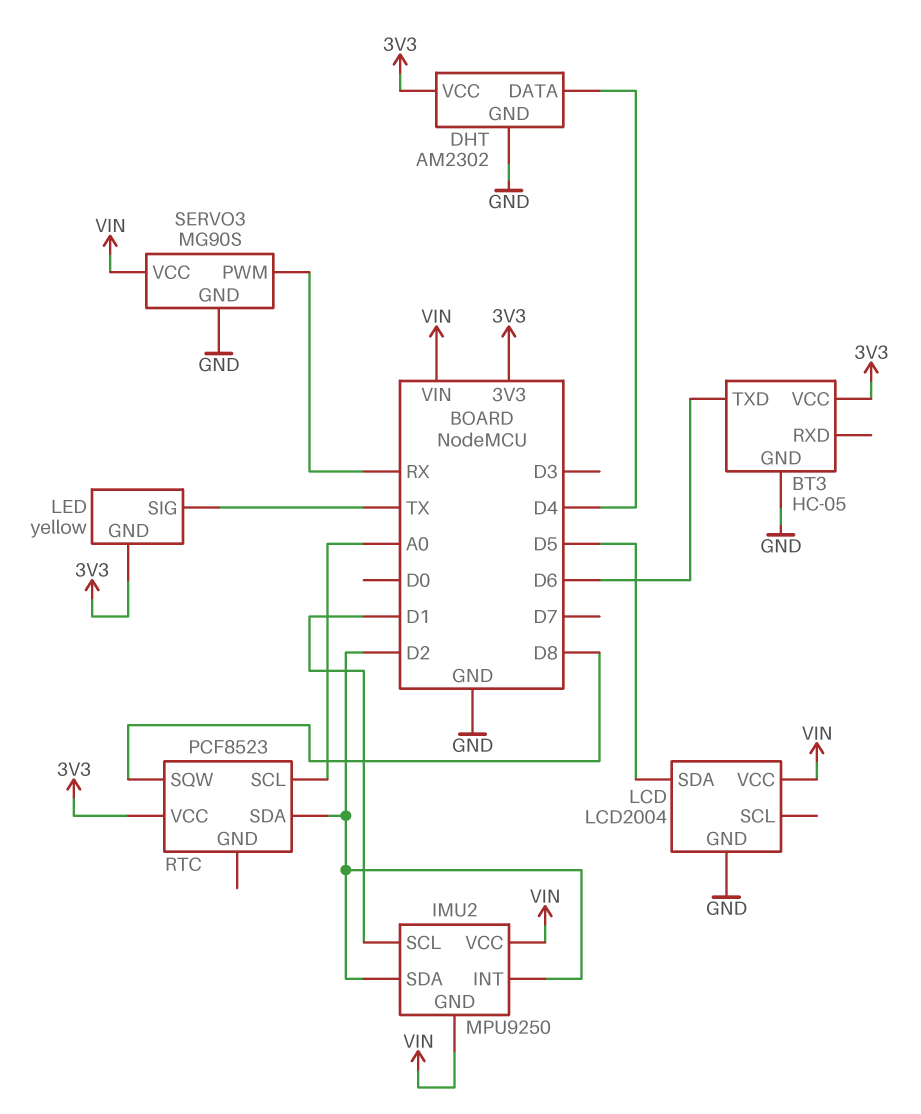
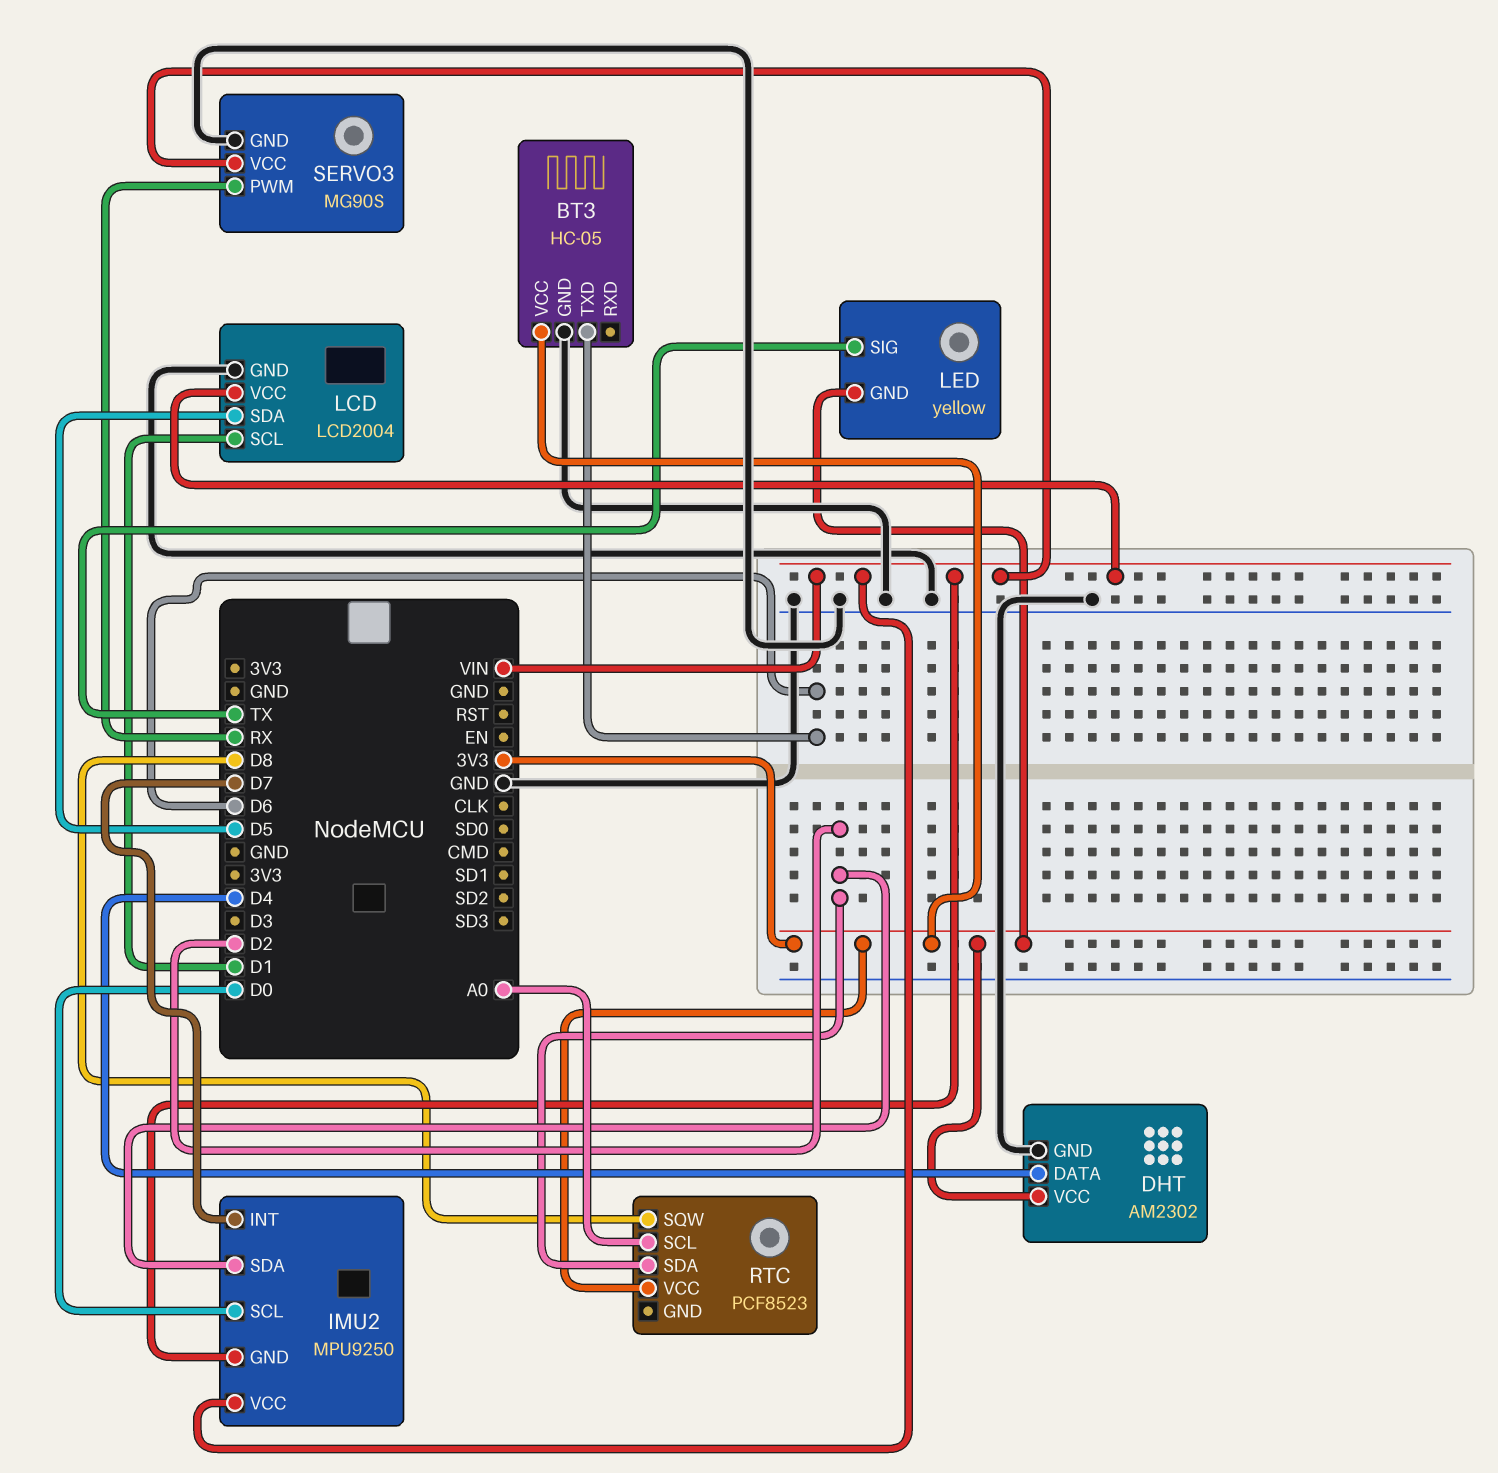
IMU2 pin INT: D2 -> D7
IMU2 pin SCL: D1 -> D0
LCD pin SCL: none -> D1

